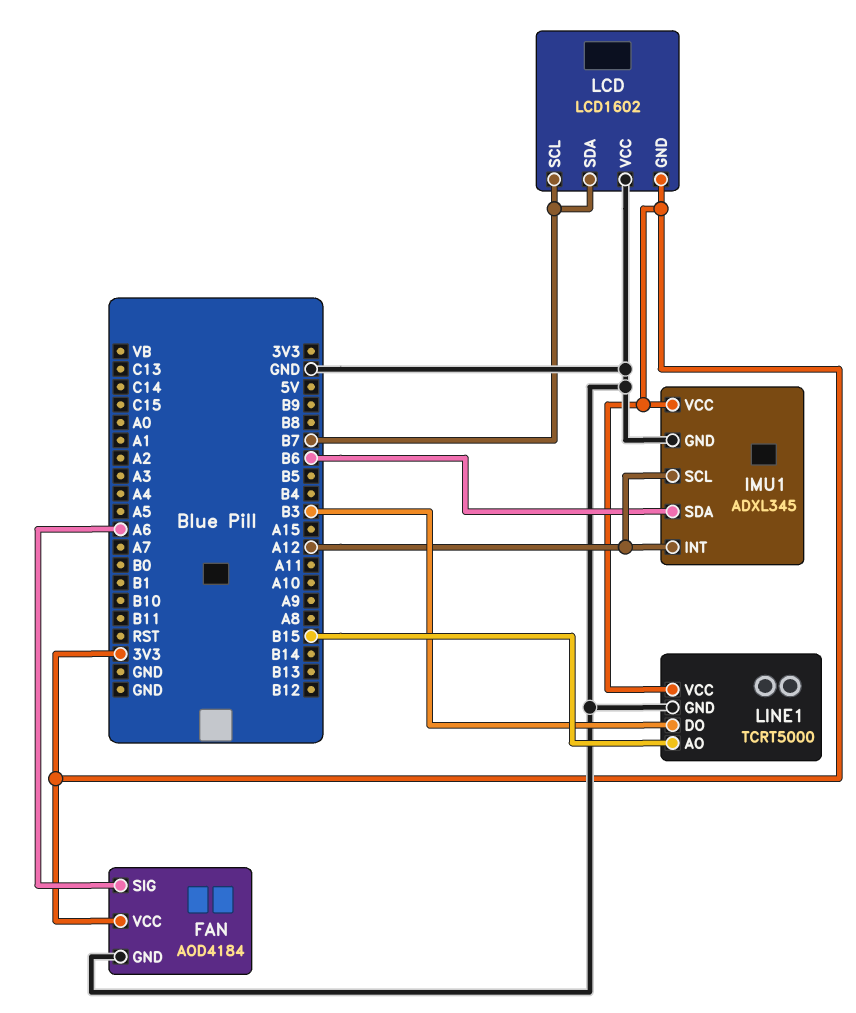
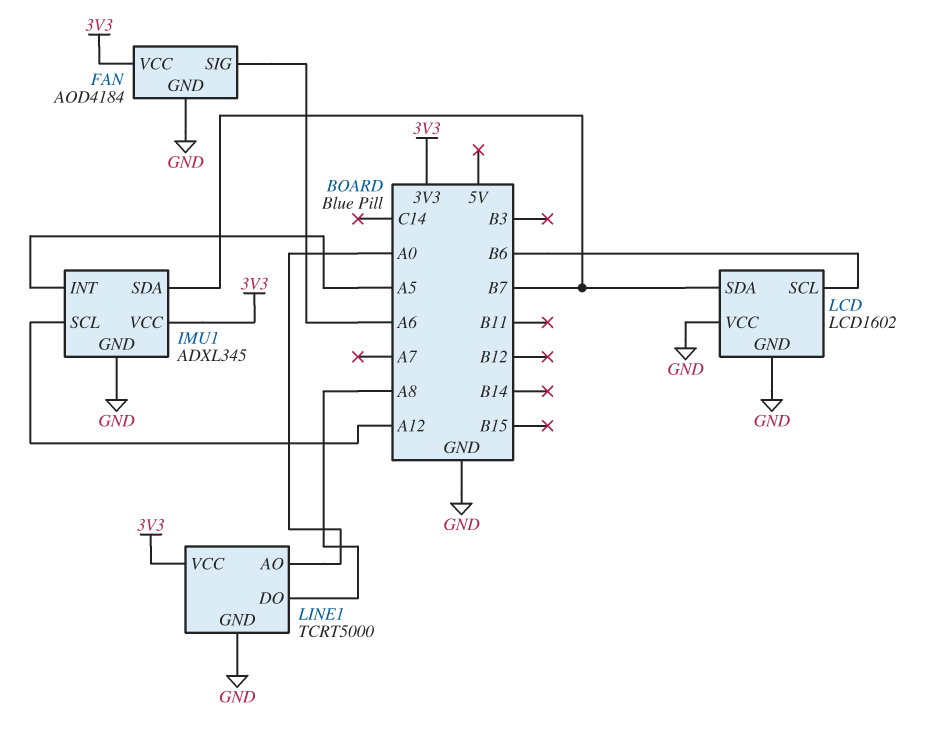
IMU1 pin INT: A12 -> A5
IMU1 pin SDA: B6 -> B7
LCD pin GND: 3V3 -> GND
LCD pin SCL: B7 -> B6
LINE1 pin AO: B15 -> A0
LINE1 pin DO: B3 -> A8

